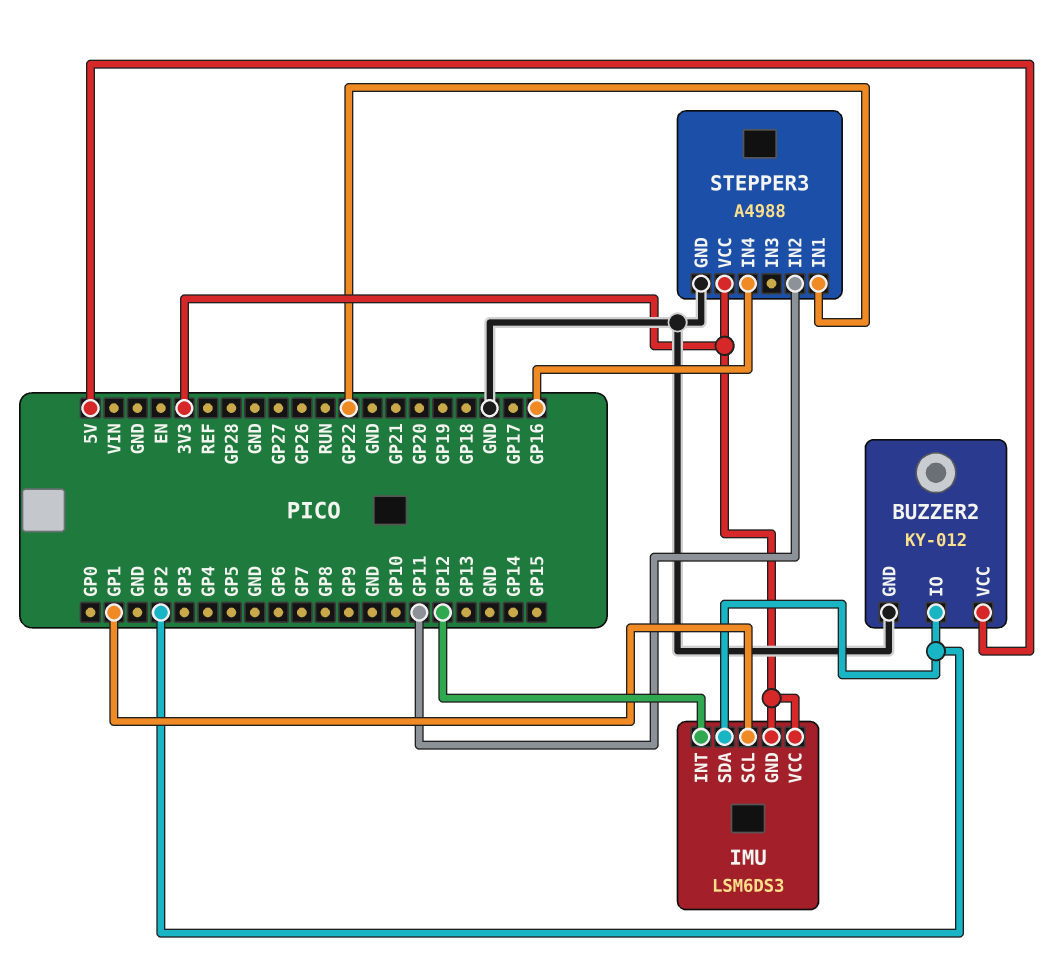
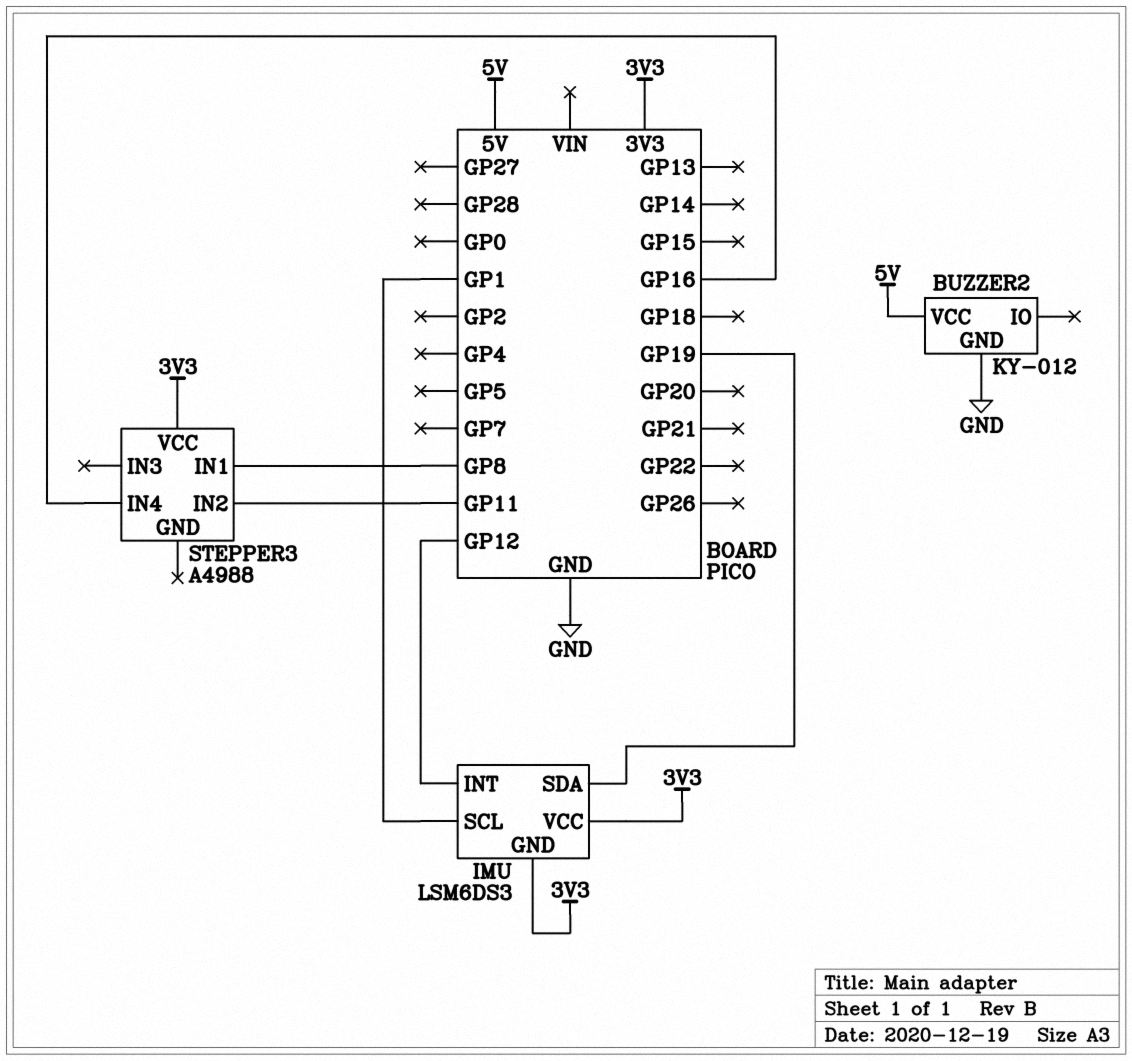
BUZZER2 pin IO: GP2 -> none
IMU pin SDA: GP2 -> GP19
STEPPER3 pin GND: GND -> none
STEPPER3 pin IN1: GP22 -> GP8

